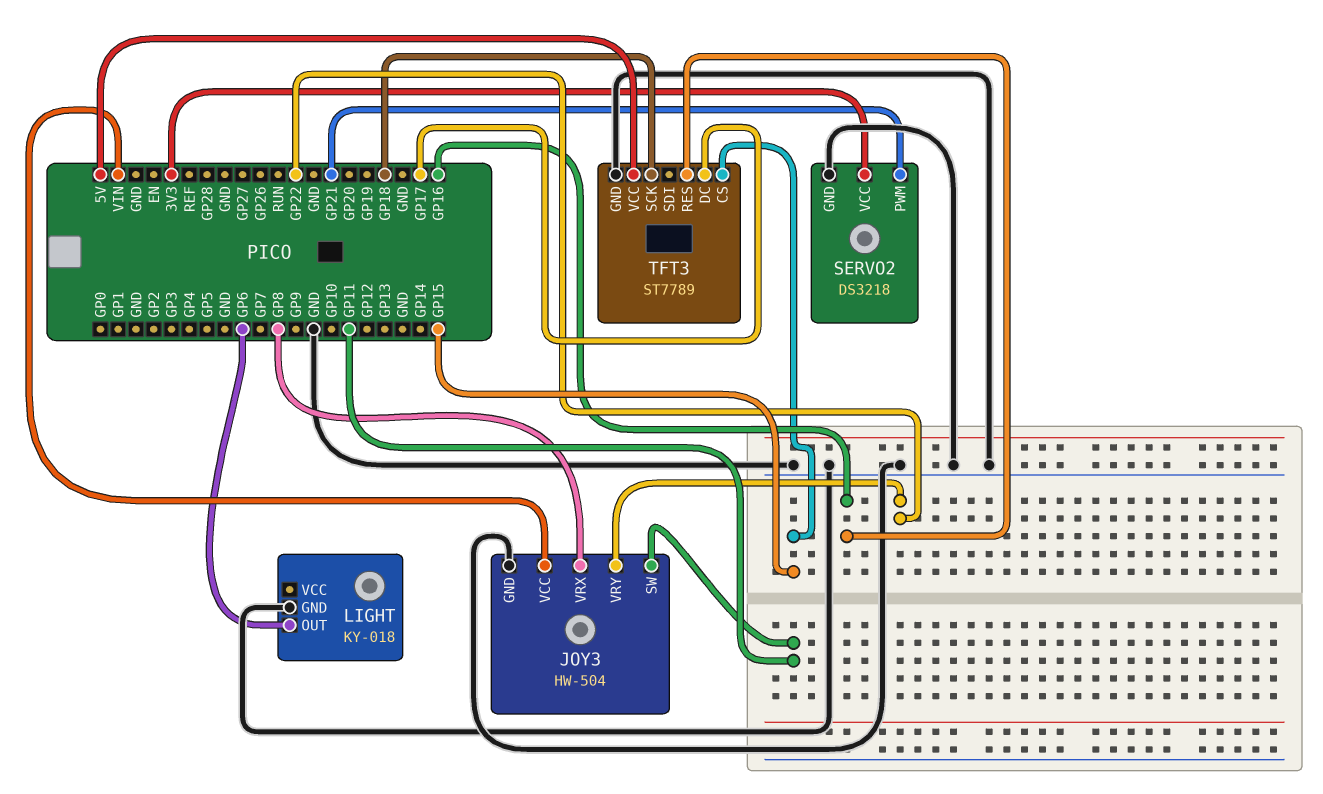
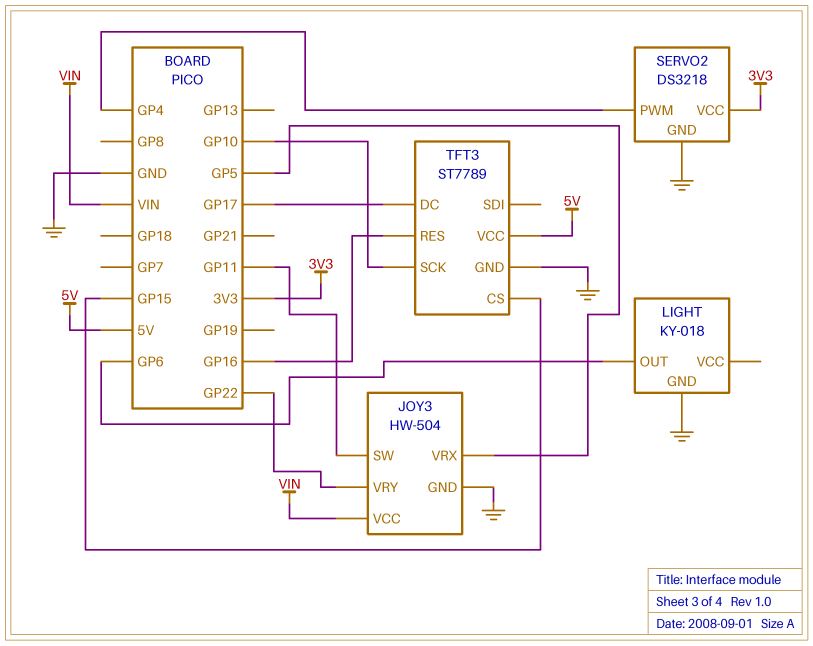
JOY3 pin VRX: GP8 -> GP5
SERVO2 pin PWM: GP21 -> GP4
TFT3 pin SCK: GP18 -> GP10

